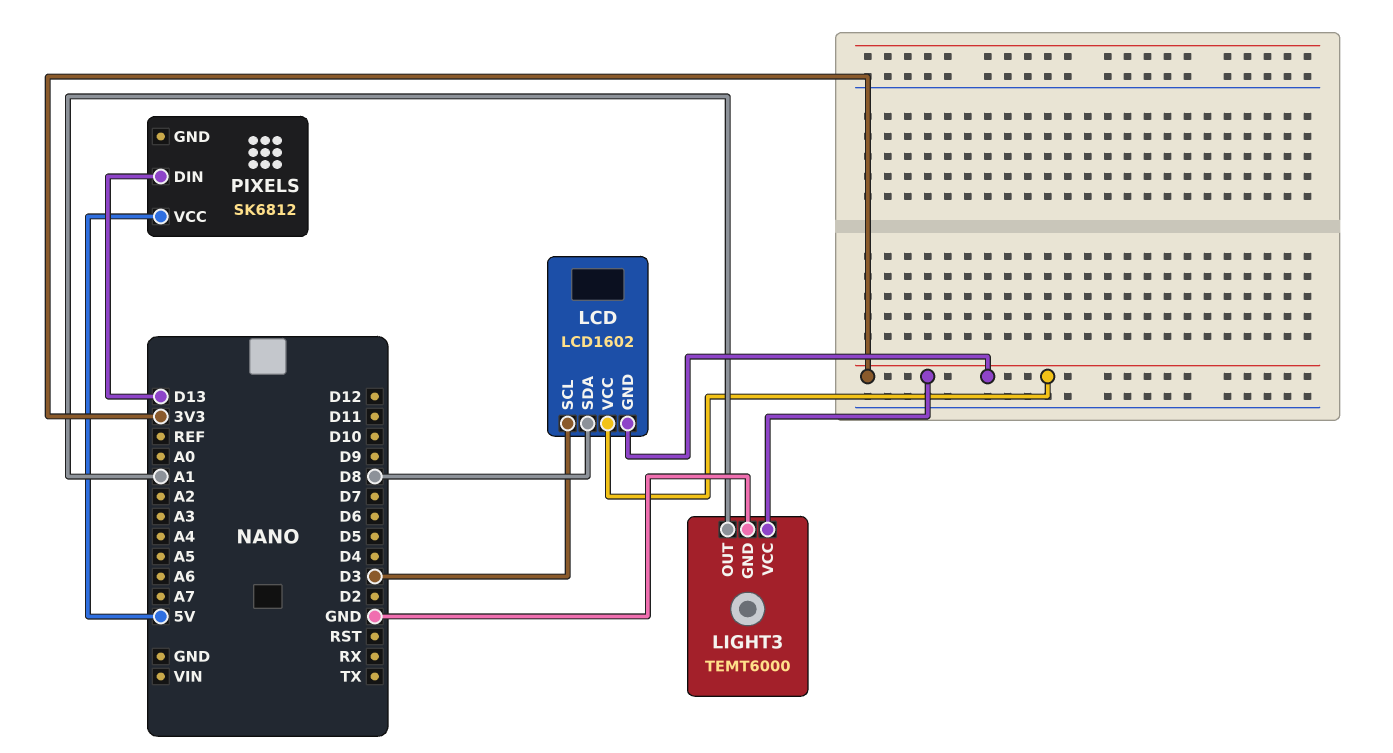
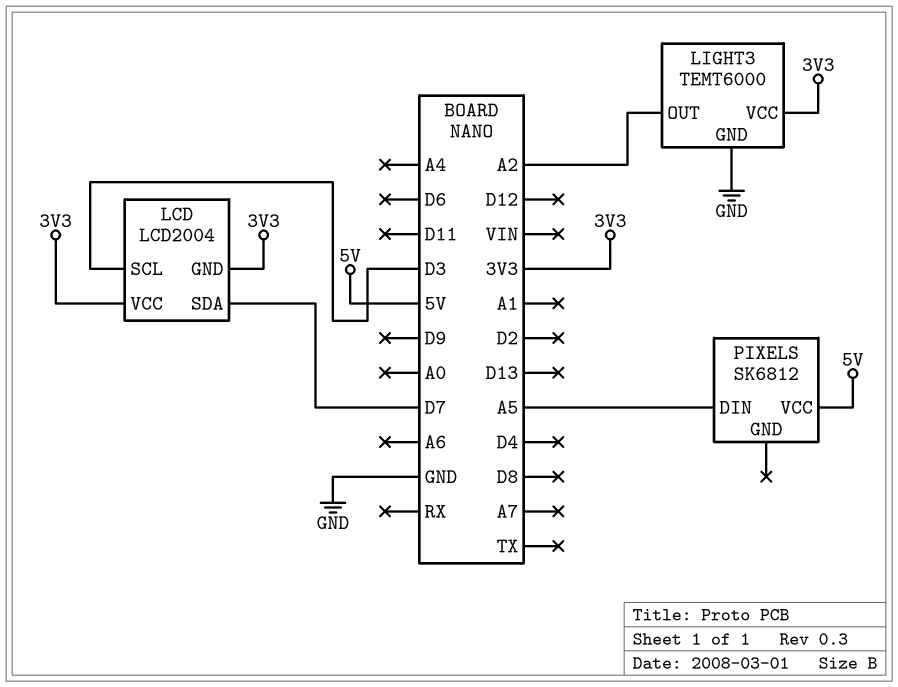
LCD: LCD1602 -> LCD2004
LCD pin SDA: D8 -> D7
LIGHT3 pin OUT: A1 -> A2
PIXELS pin DIN: D13 -> A5

